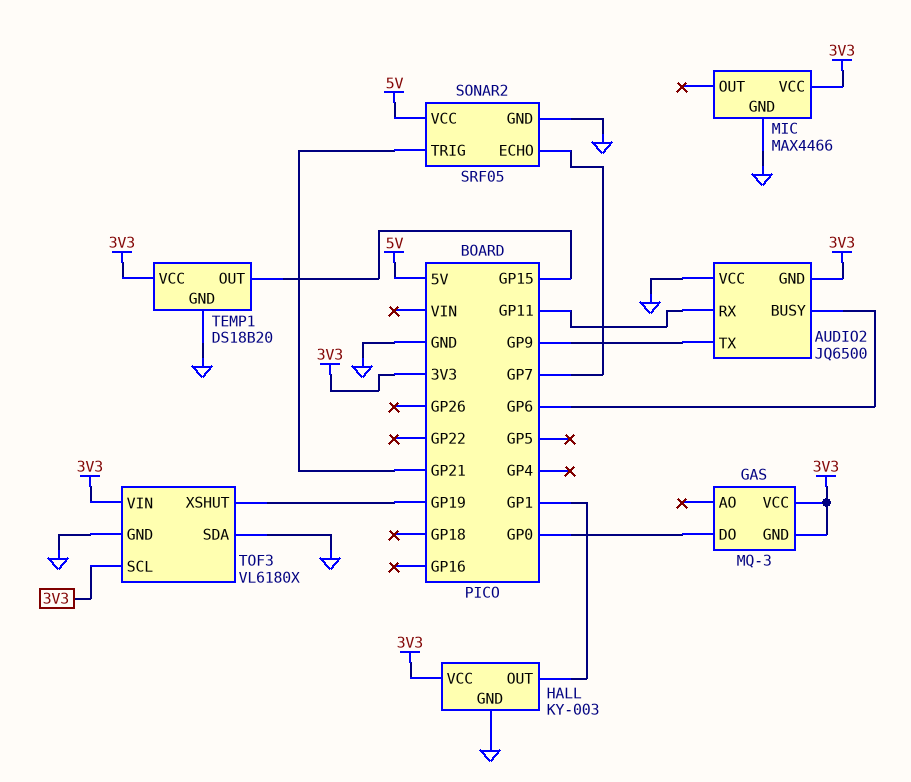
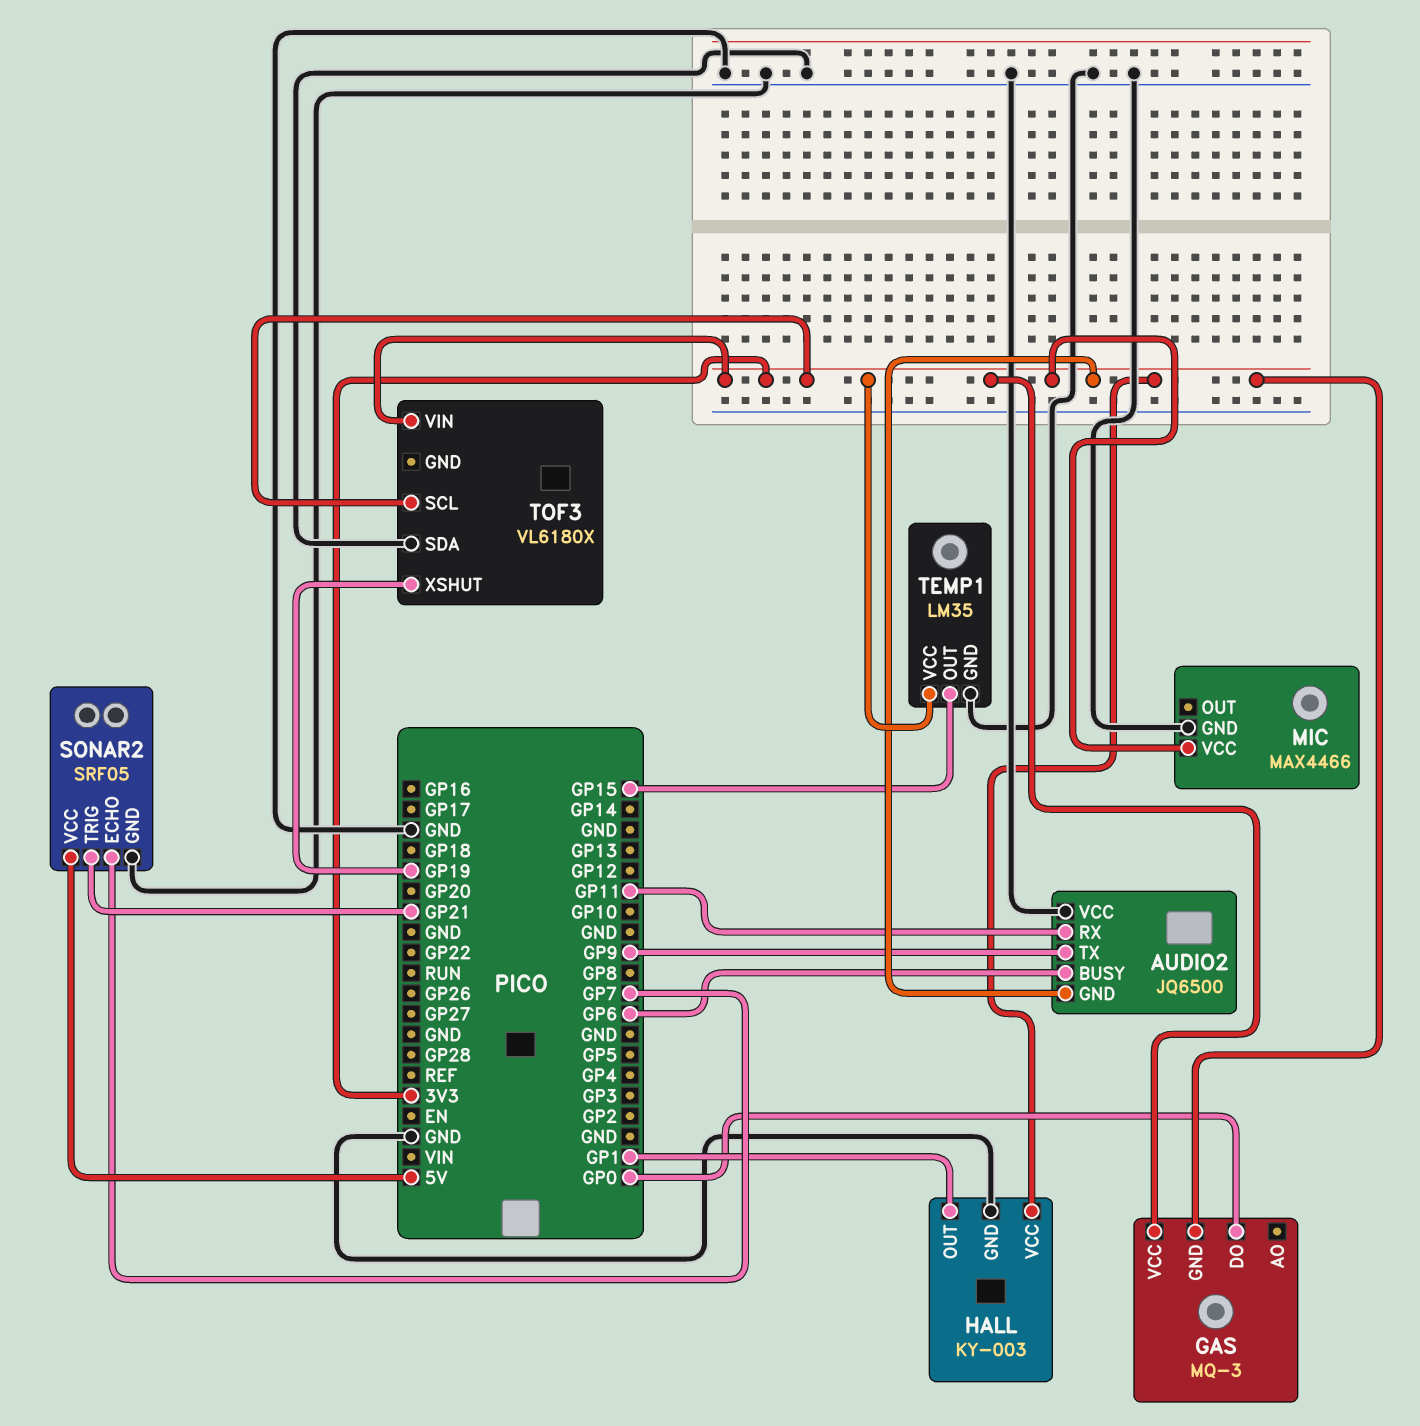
TEMP1: DS18B20 -> LM35
TOF3 pin GND: GND -> none

